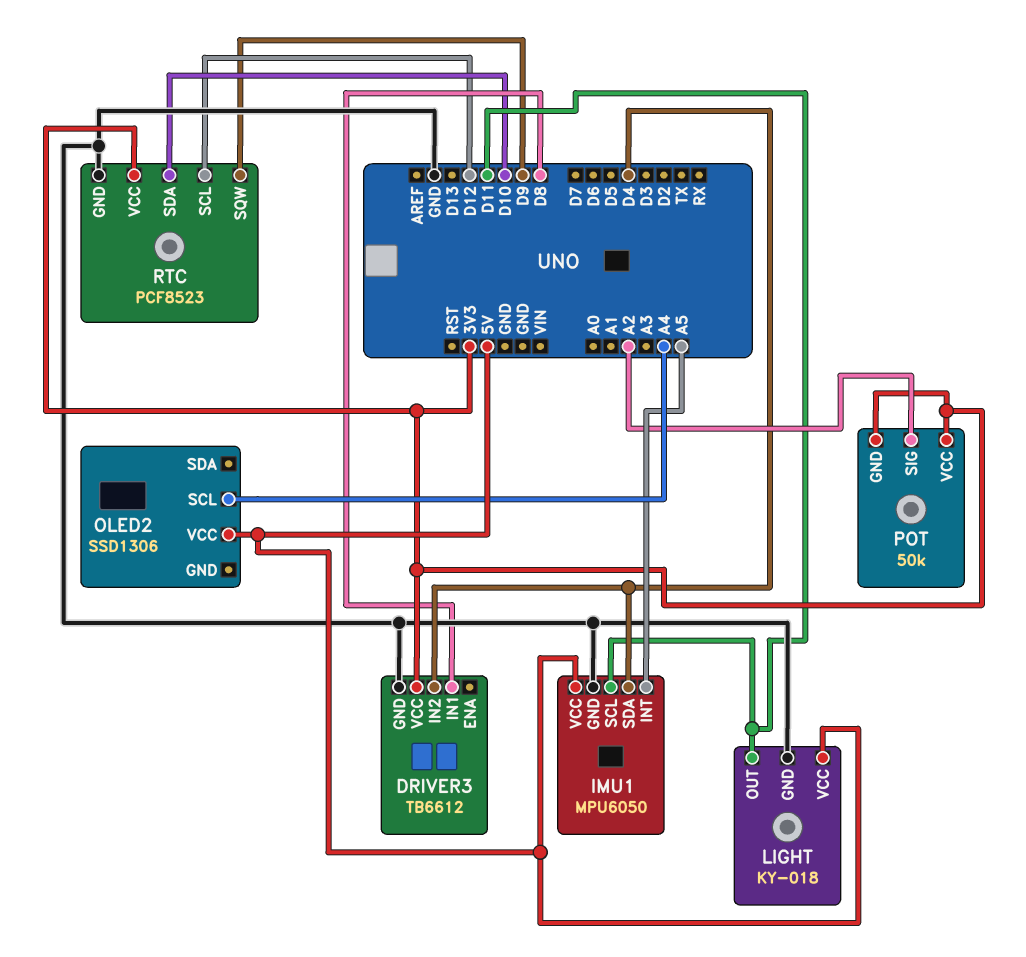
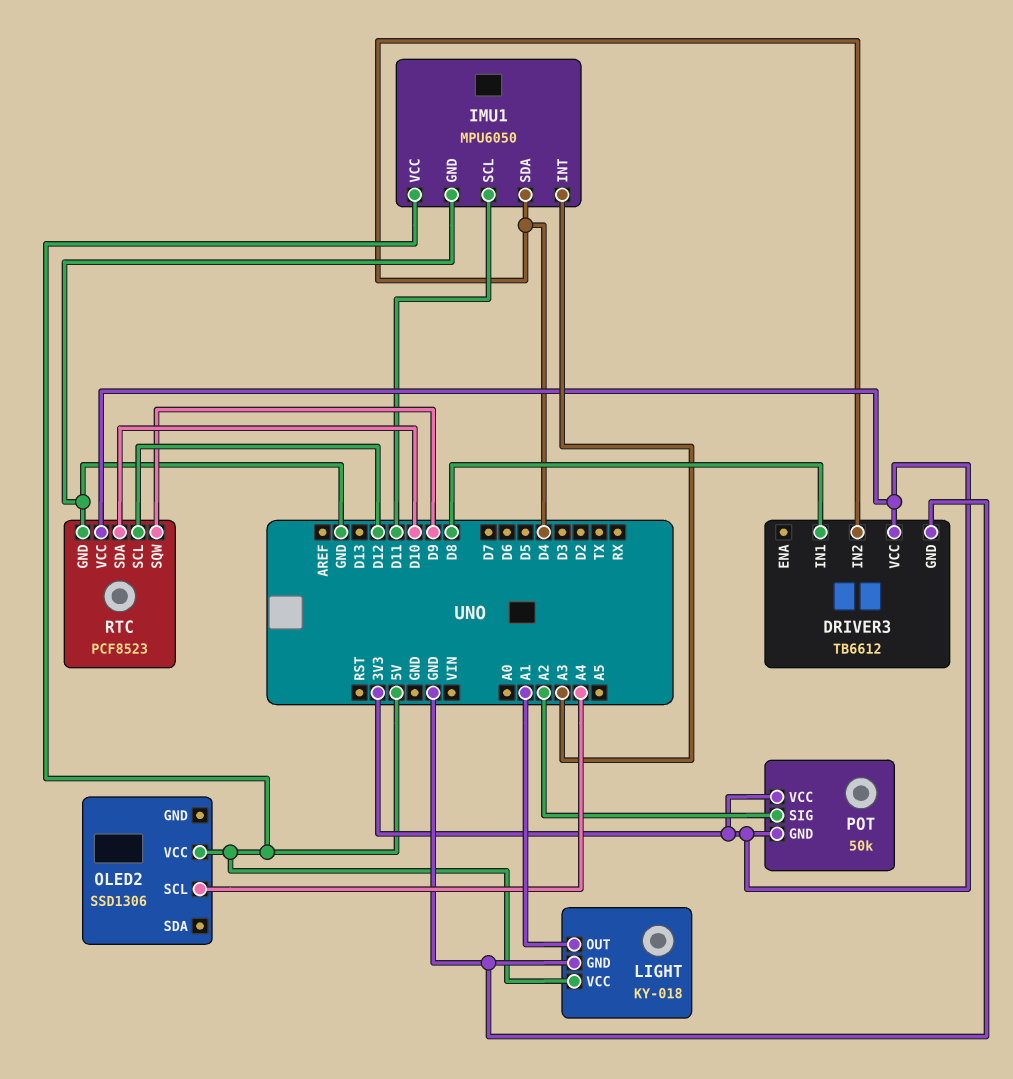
IMU1 pin INT: A5 -> A3
LIGHT pin OUT: D11 -> A1

